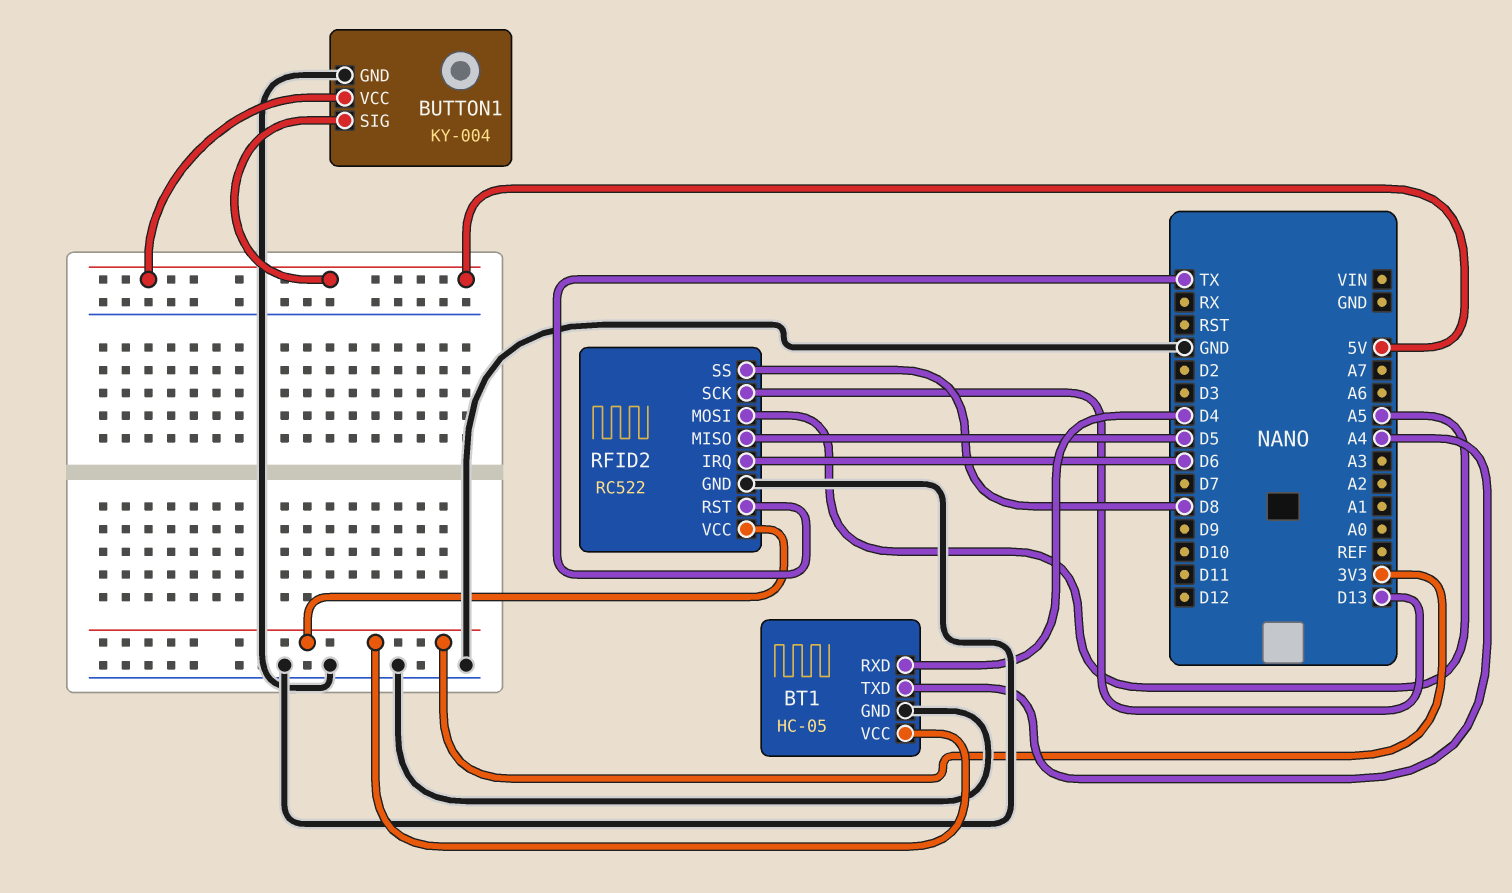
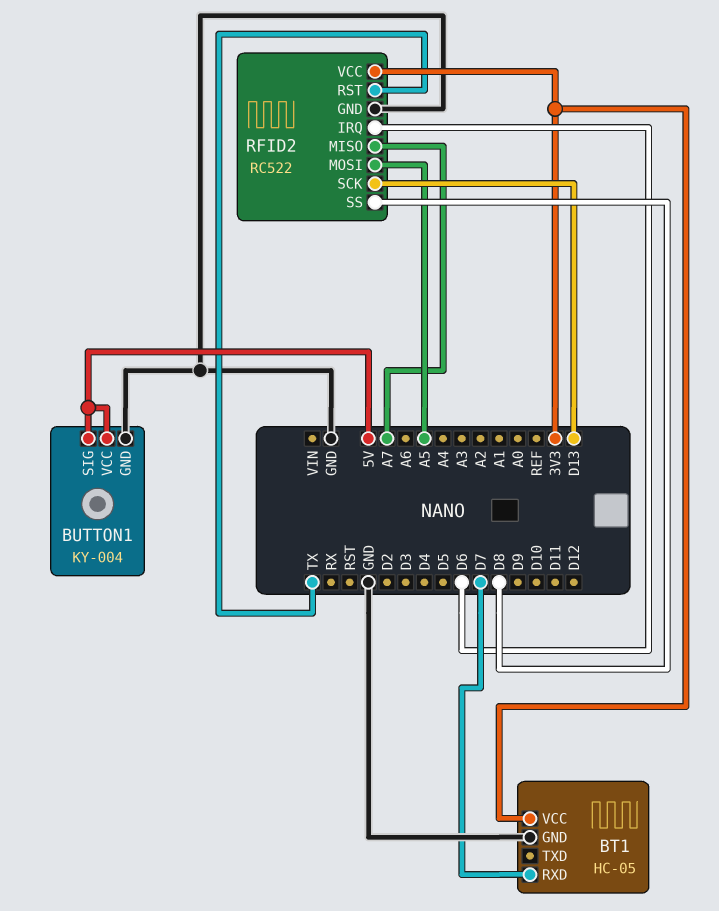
BT1 pin RXD: D4 -> D7
BT1 pin TXD: A4 -> none
RFID2 pin MISO: D5 -> A7

